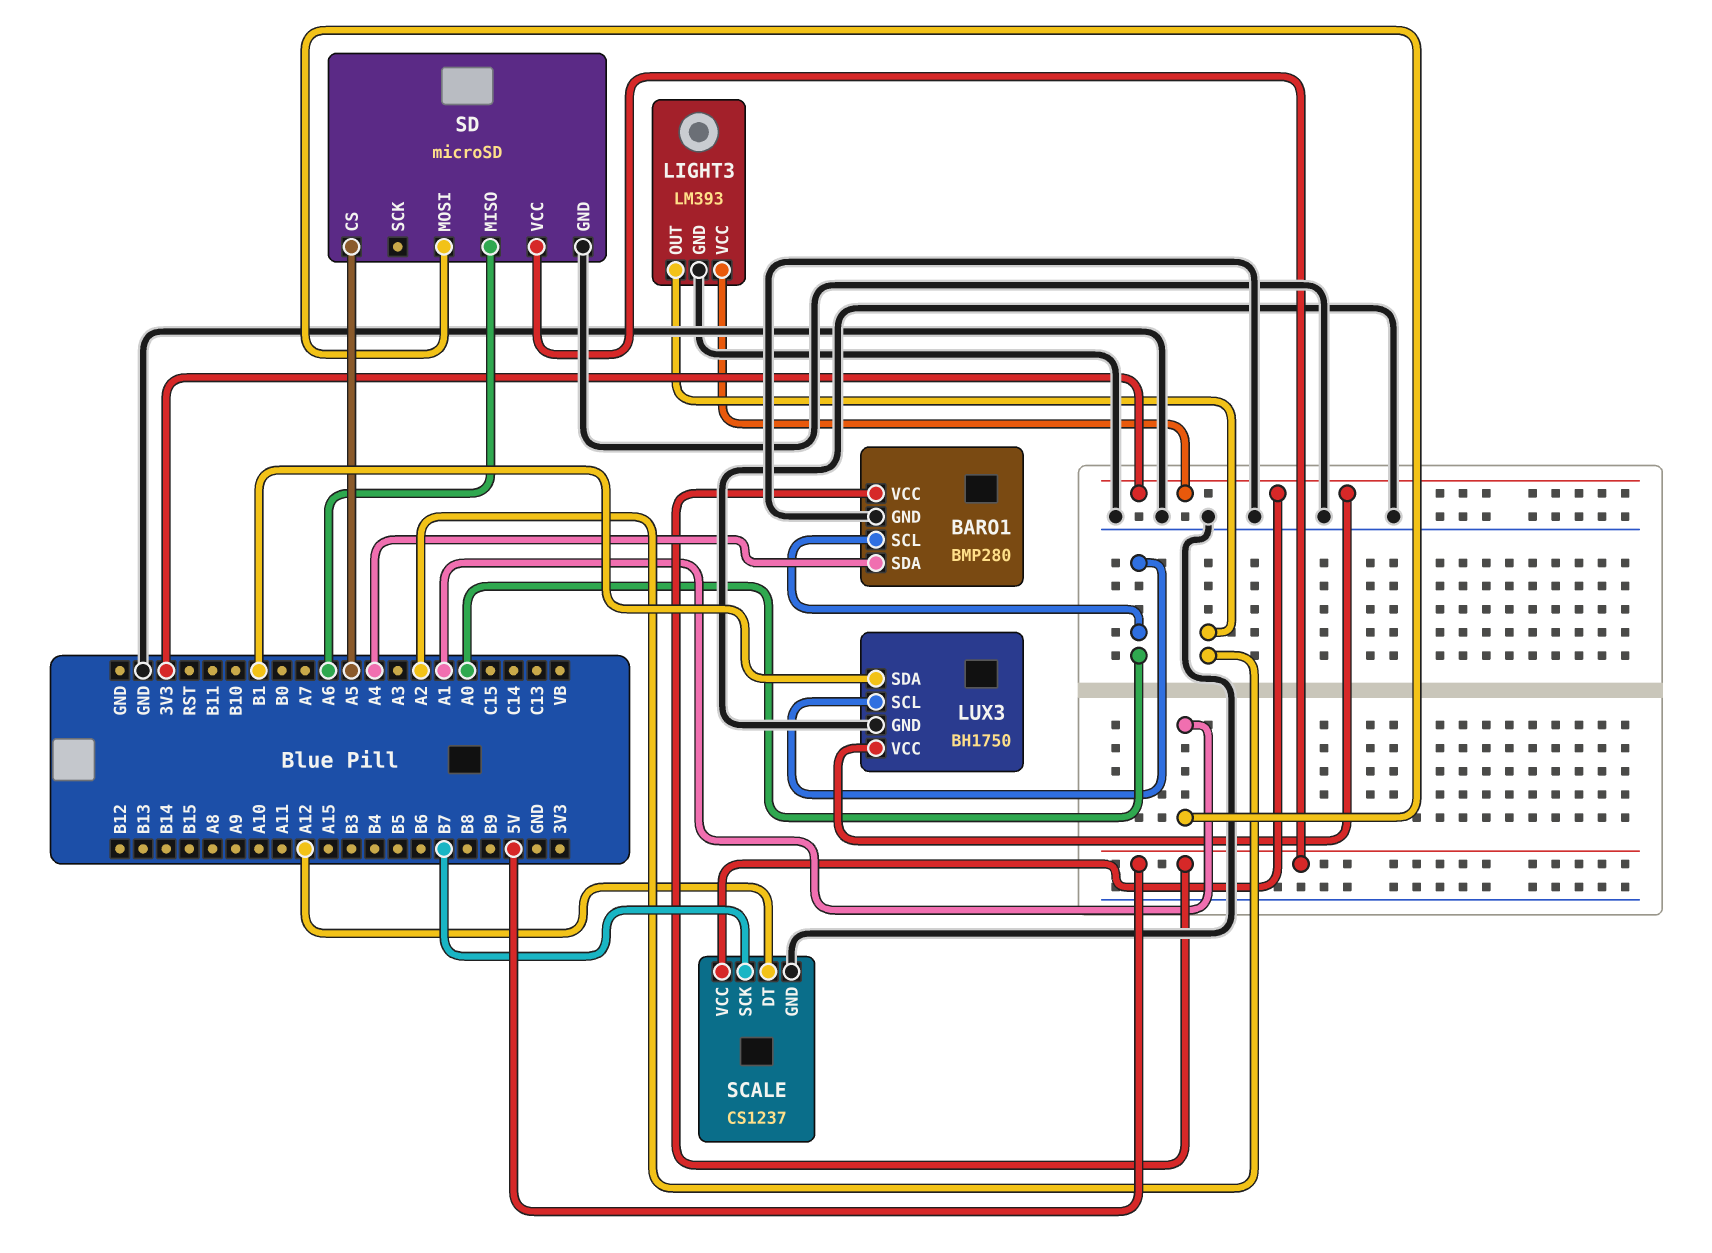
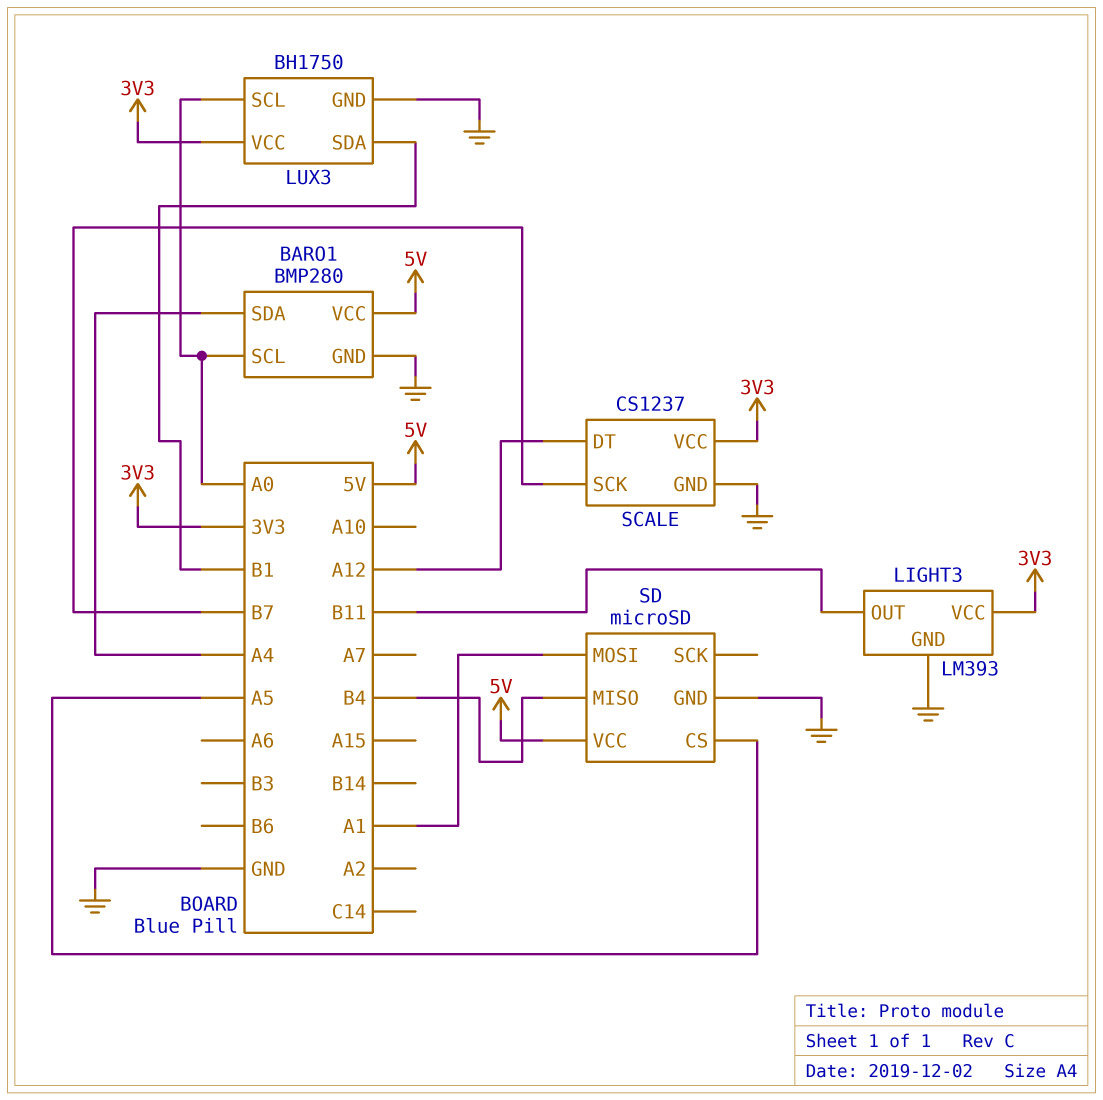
LIGHT3 pin OUT: A2 -> B11
SD pin MISO: A6 -> B4

